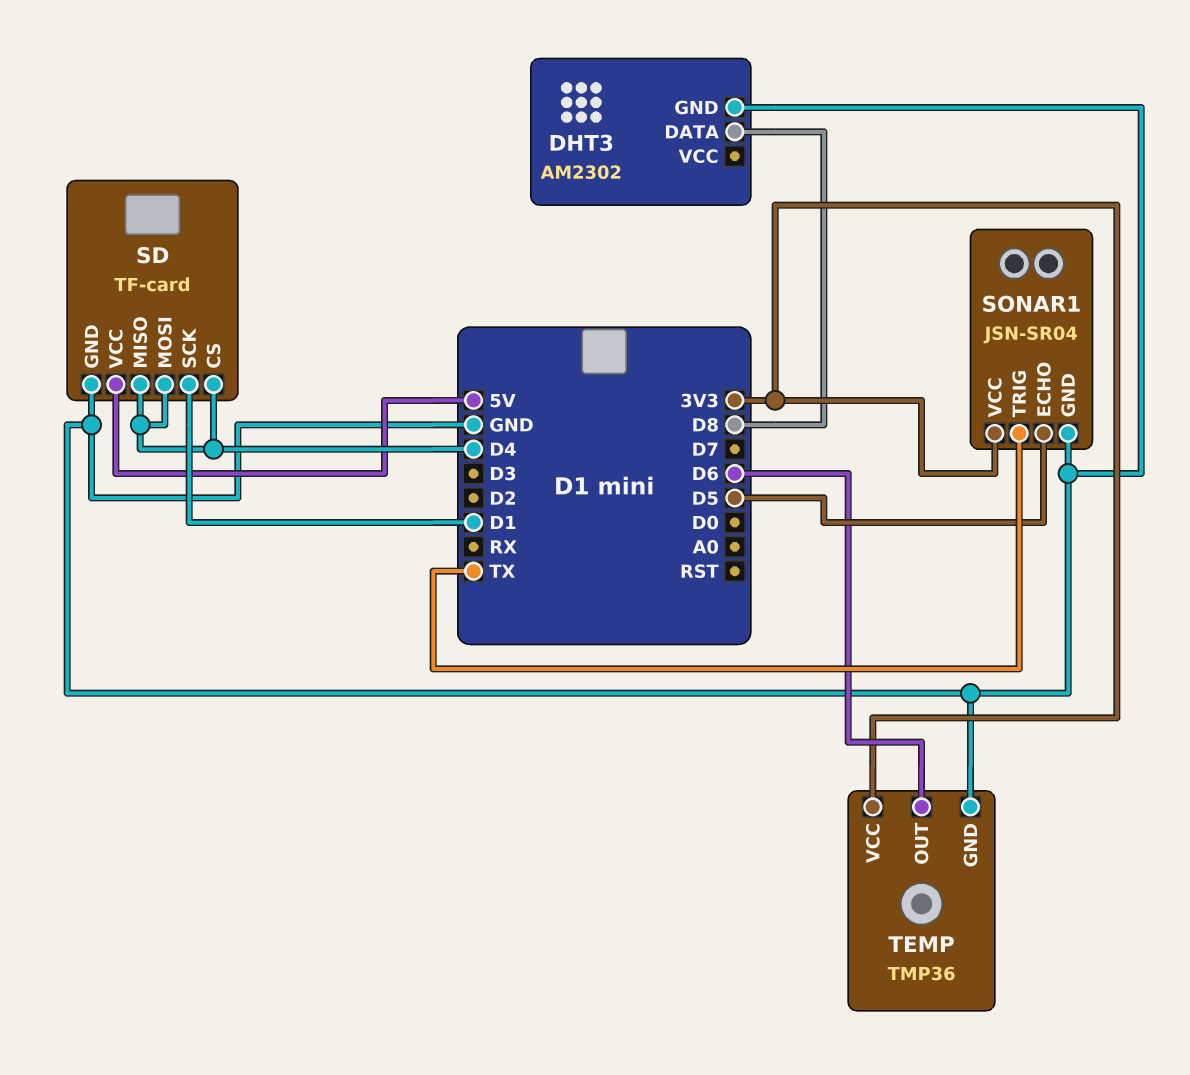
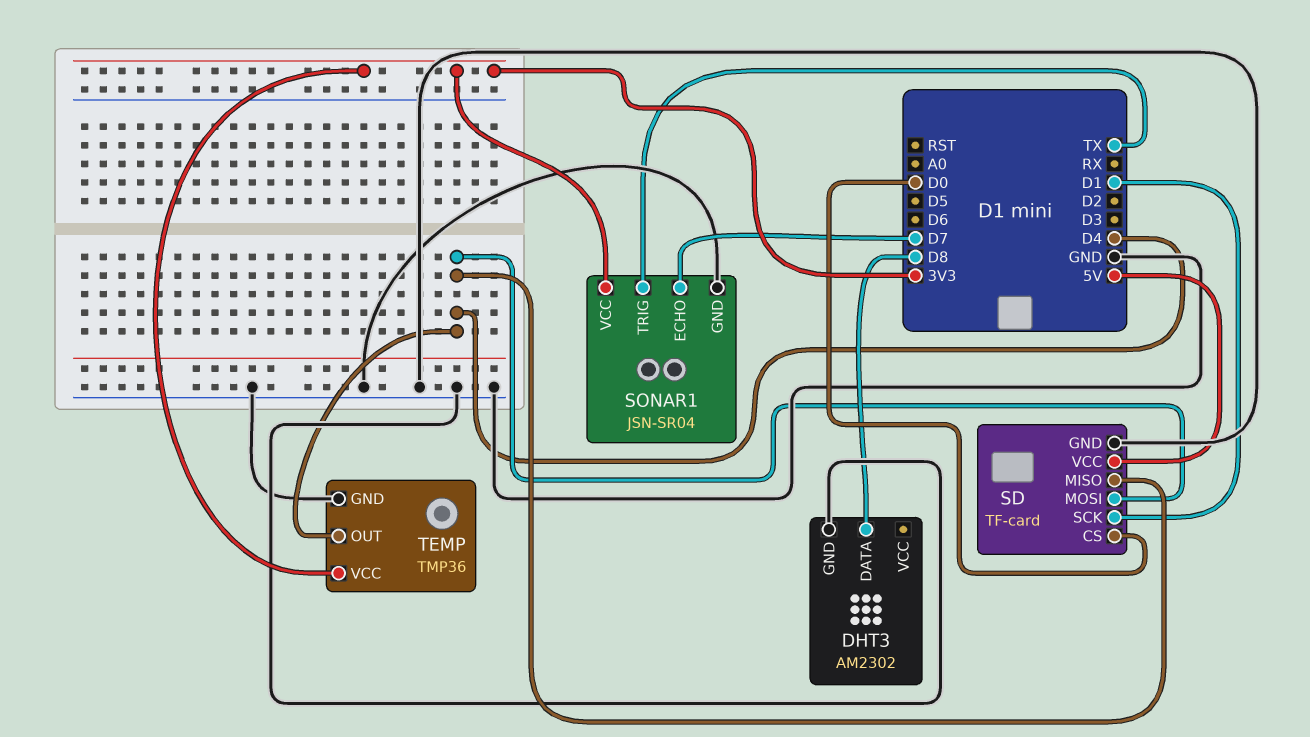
SD pin CS: D4 -> D0
SONAR1 pin ECHO: D5 -> D7
TEMP pin OUT: D6 -> D4

